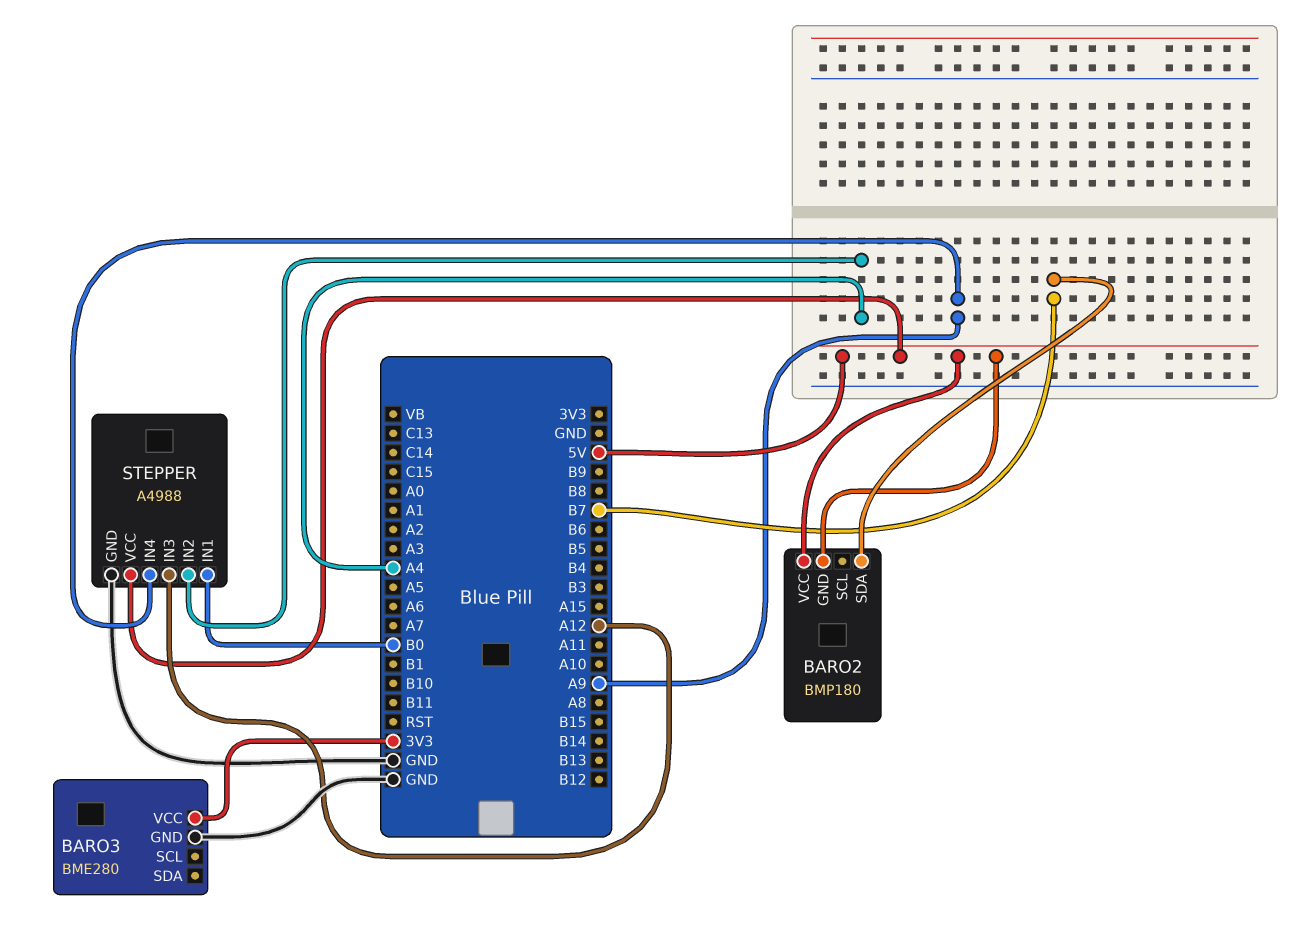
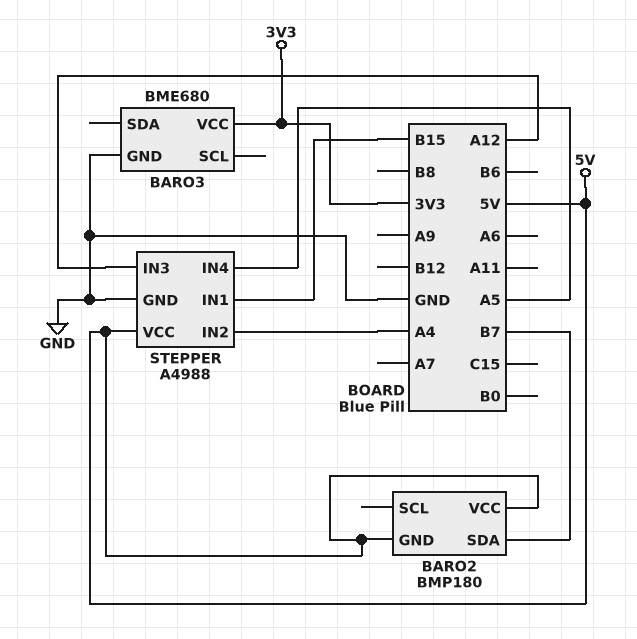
BARO3: BME280 -> BME680
STEPPER pin IN1: B0 -> B15
STEPPER pin IN4: A9 -> A5

